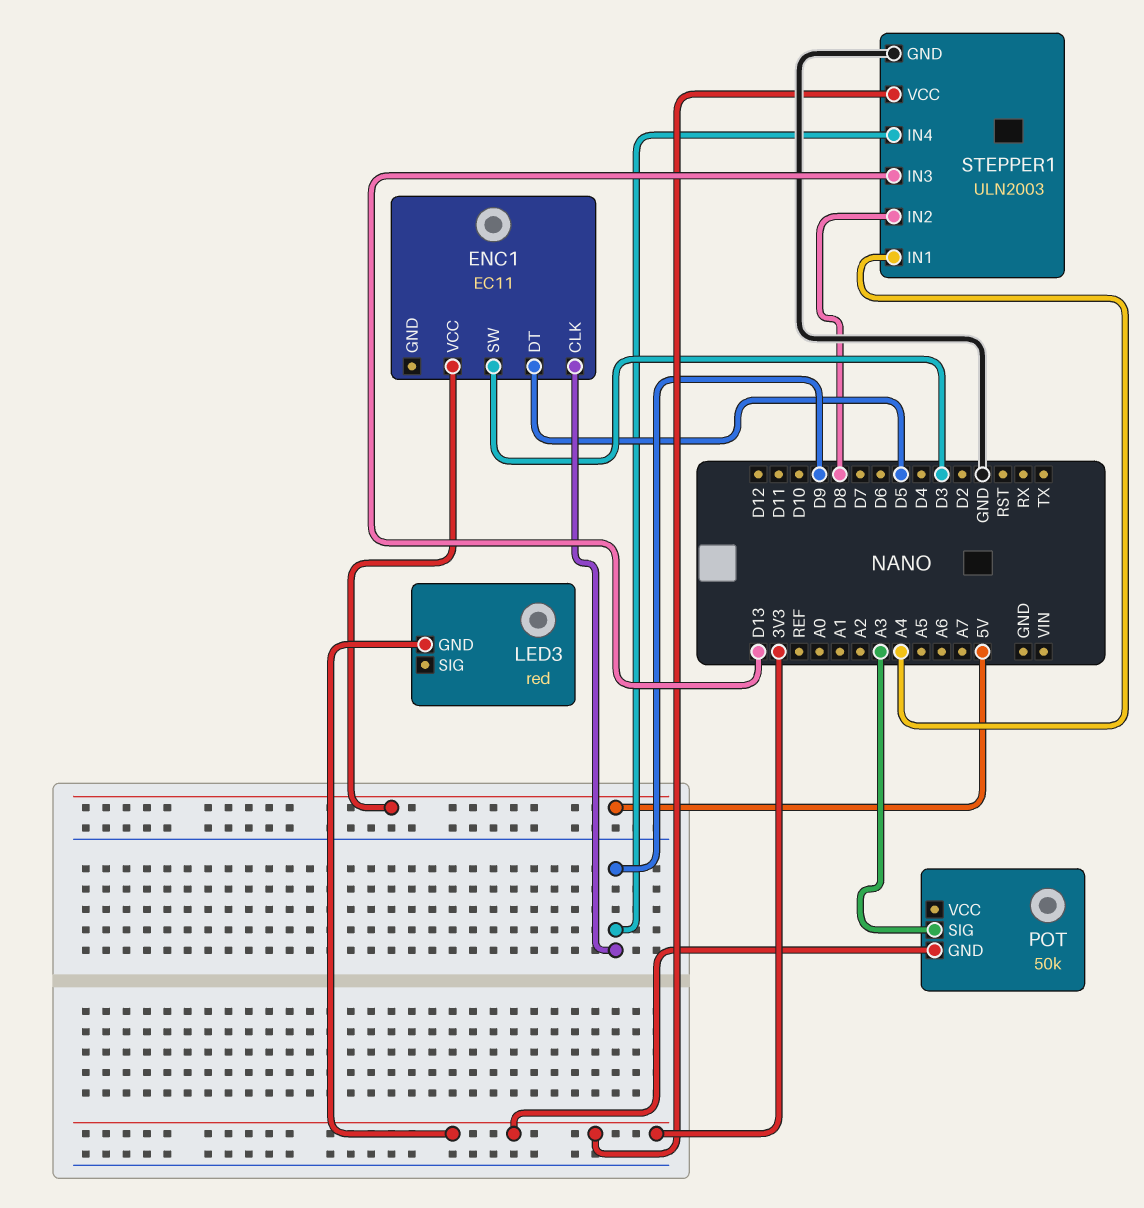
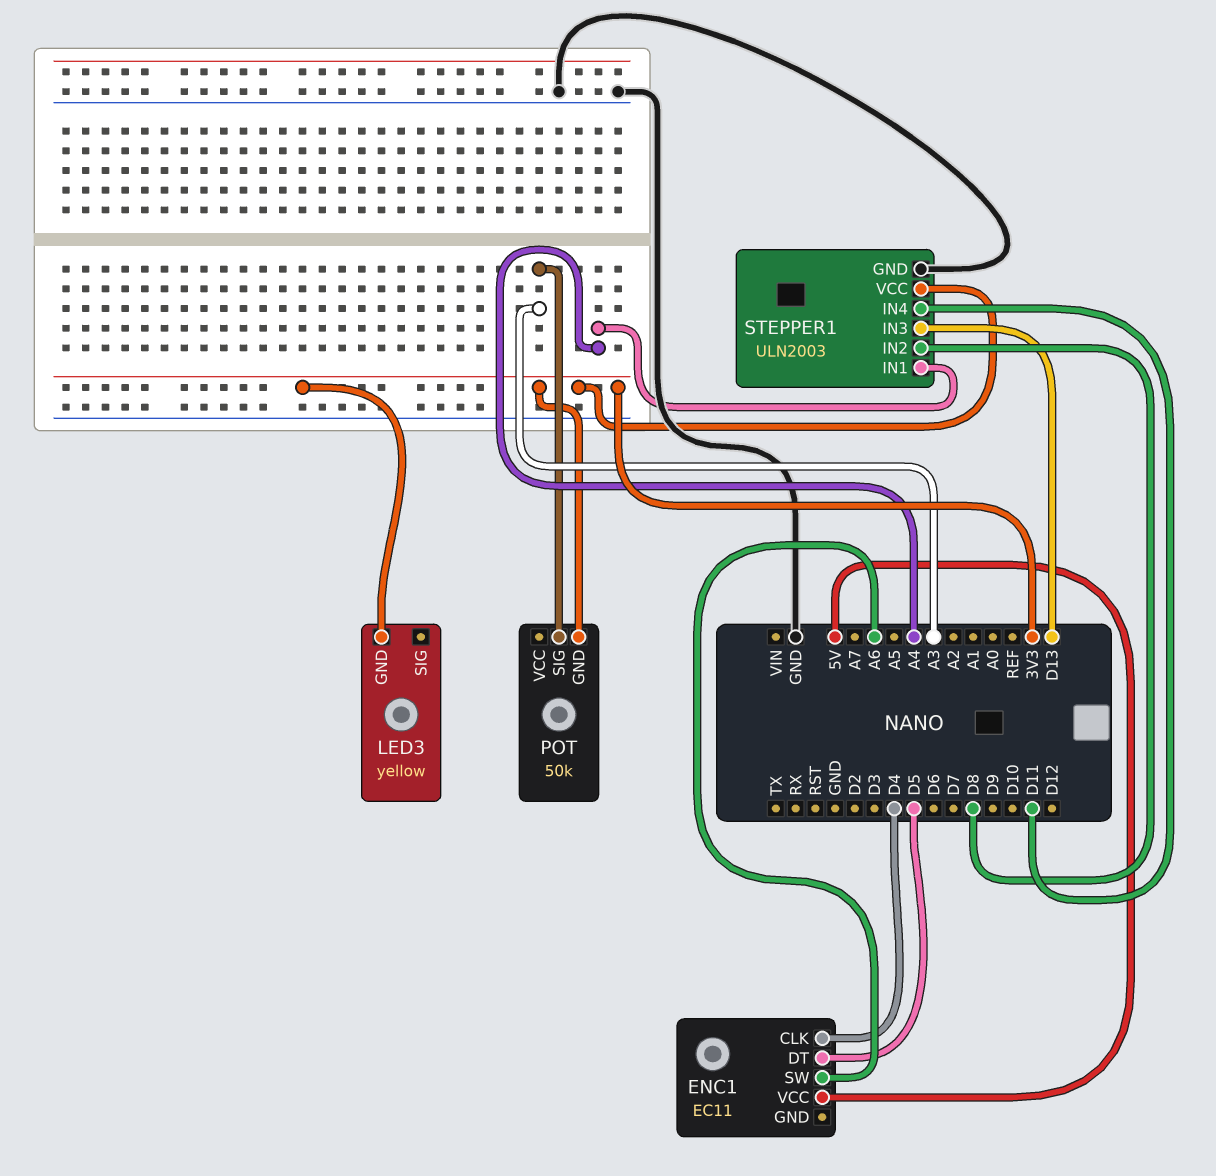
ENC1 pin CLK: D9 -> D4
ENC1 pin SW: D3 -> A6
LED3: red -> yellow
STEPPER1 pin IN4: D9 -> D11

